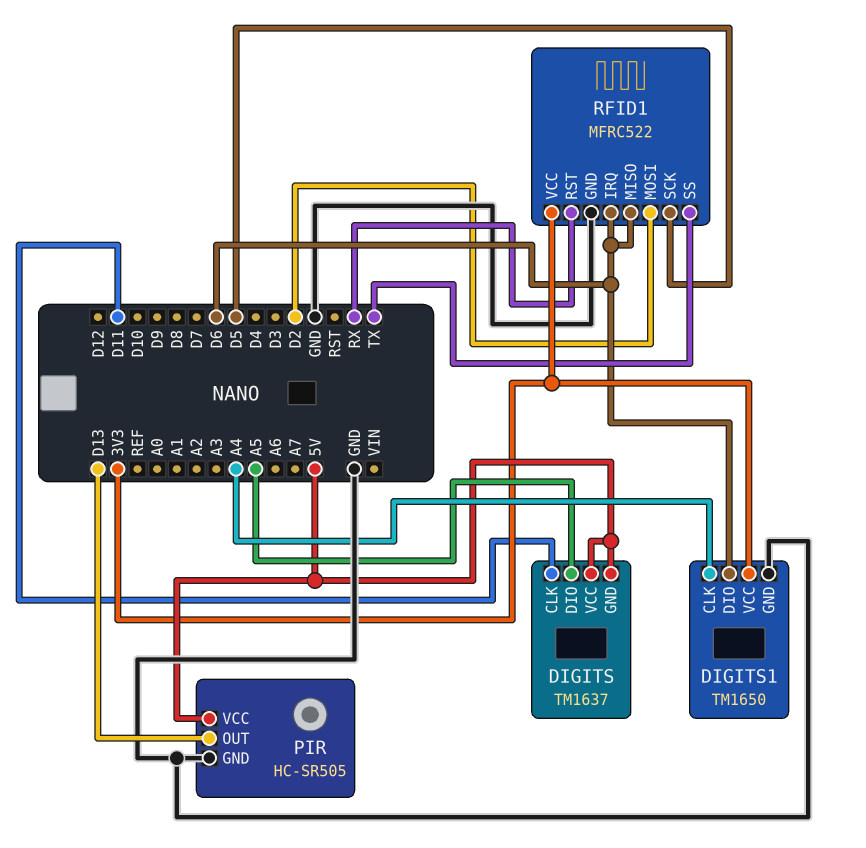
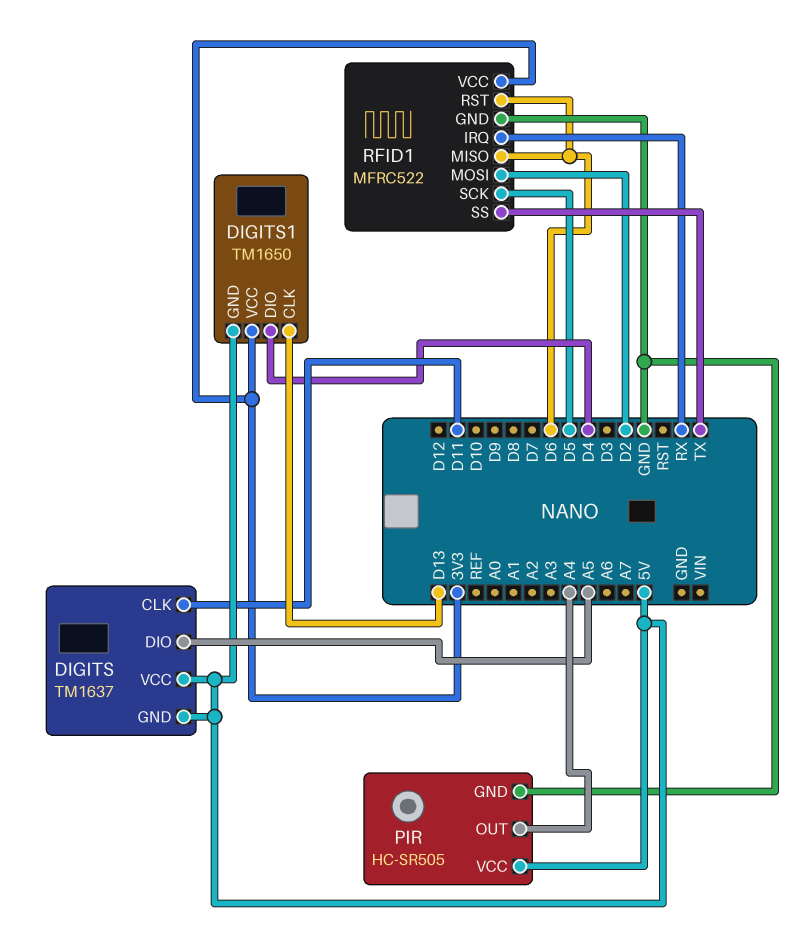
DIGITS1 pin CLK: A4 -> D13
DIGITS1 pin DIO: D6 -> D4
DIGITS1 pin GND: GND -> 5V
PIR pin OUT: D13 -> A4
RFID1 pin IRQ: D6 -> RX
RFID1 pin RST: RX -> D6

